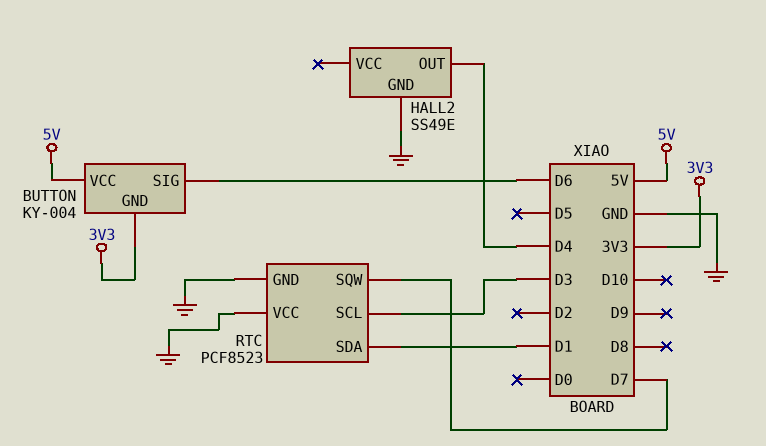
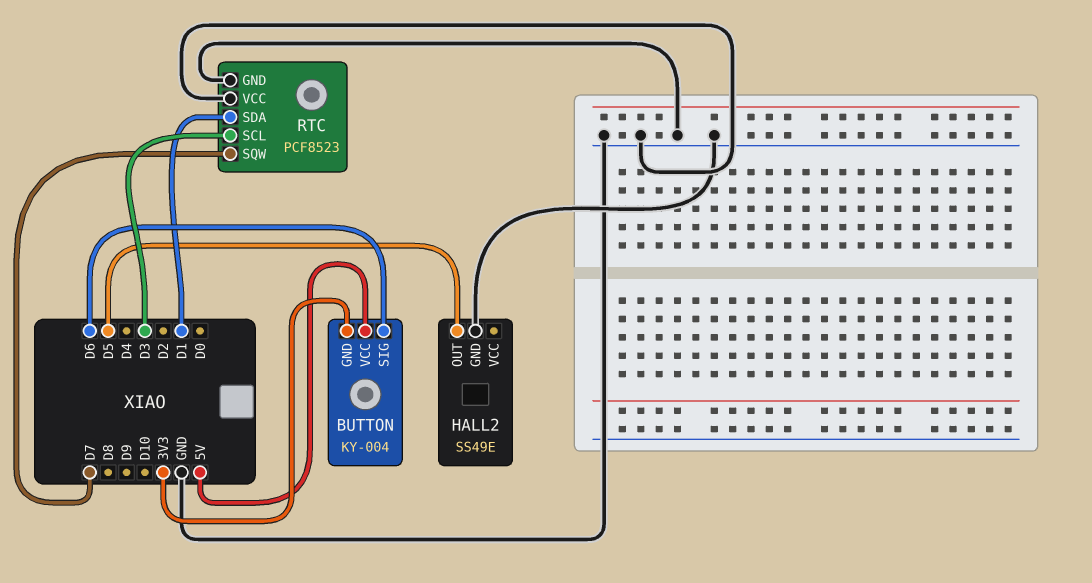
HALL2 pin OUT: D4 -> D5

